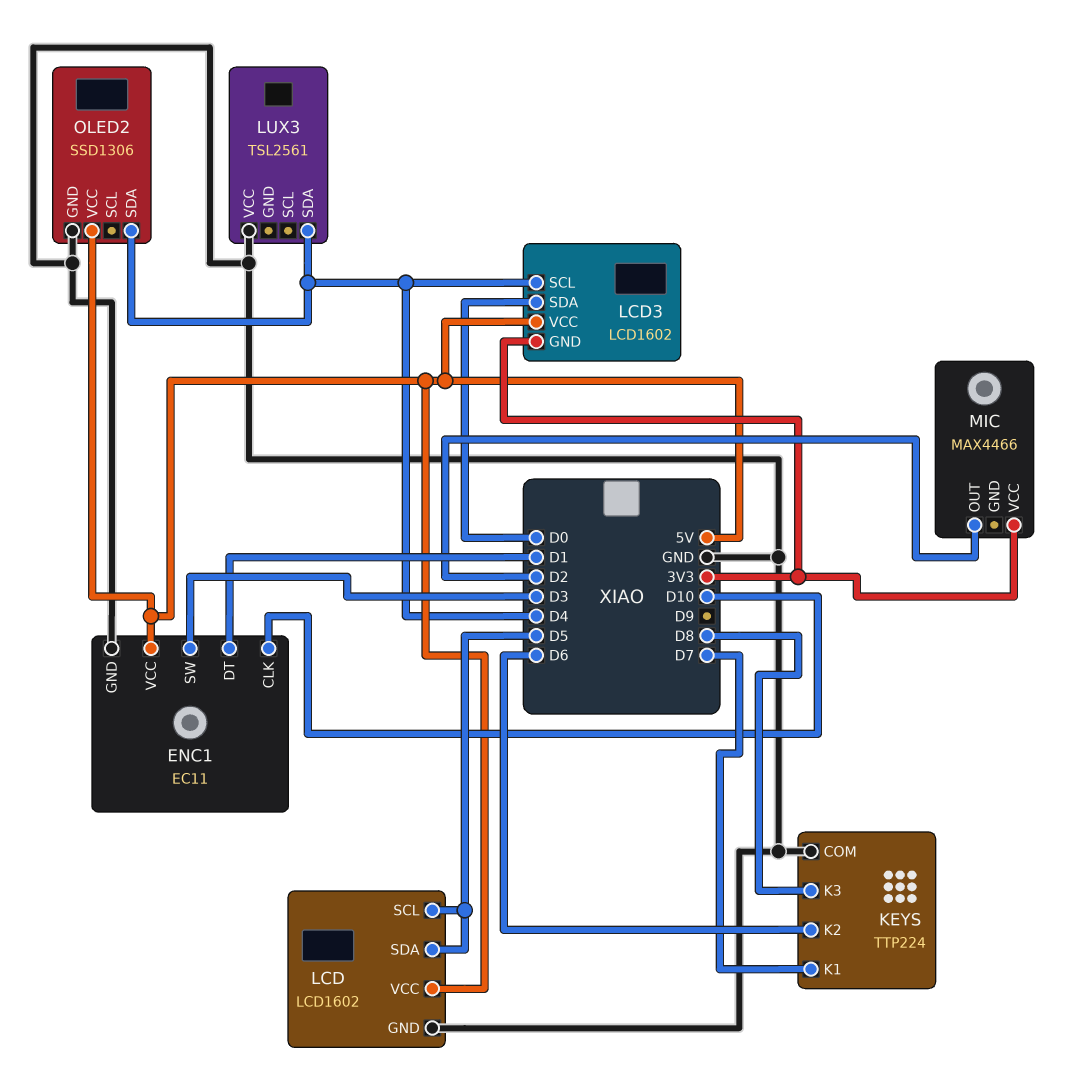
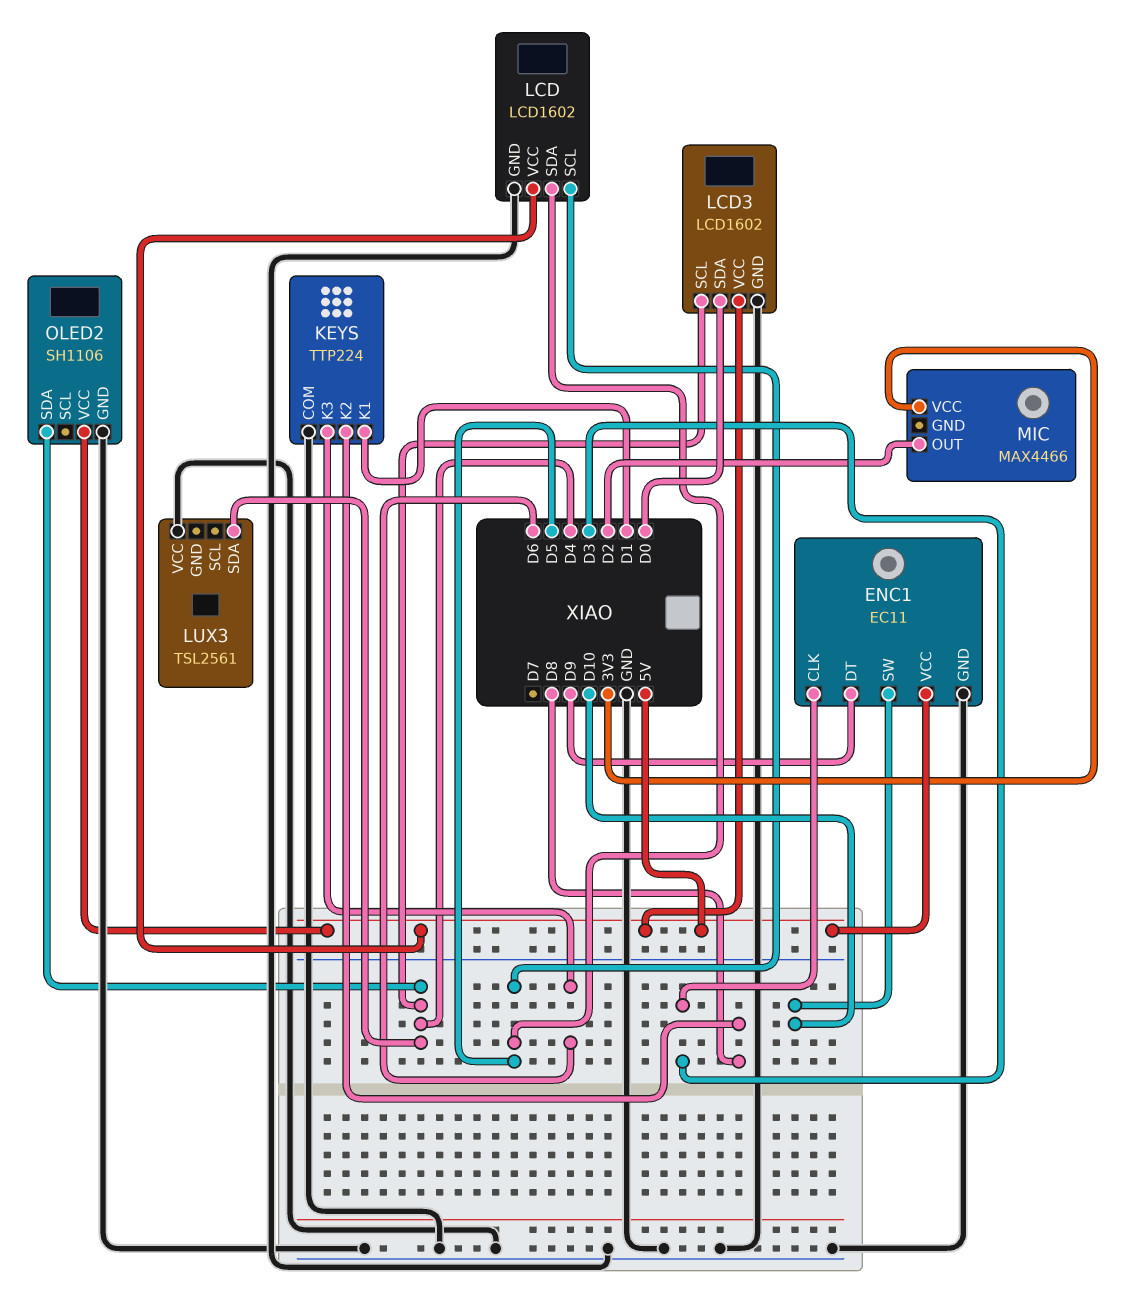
ENC1 pin CLK: D10 -> D3
ENC1 pin DT: D1 -> D9
ENC1 pin SW: D3 -> D10
KEYS pin K1: D7 -> D1
KEYS pin K2: D6 -> D8
KEYS pin K3: D8 -> D6
LCD3 pin GND: 3V3 -> GND
OLED2: SSD1306 -> SH1106

